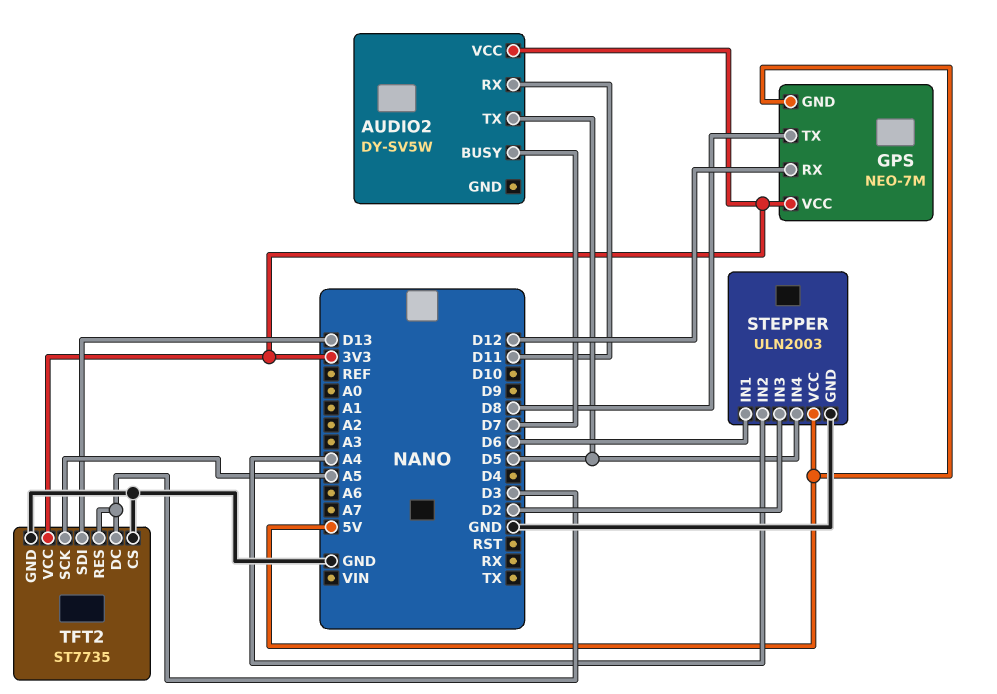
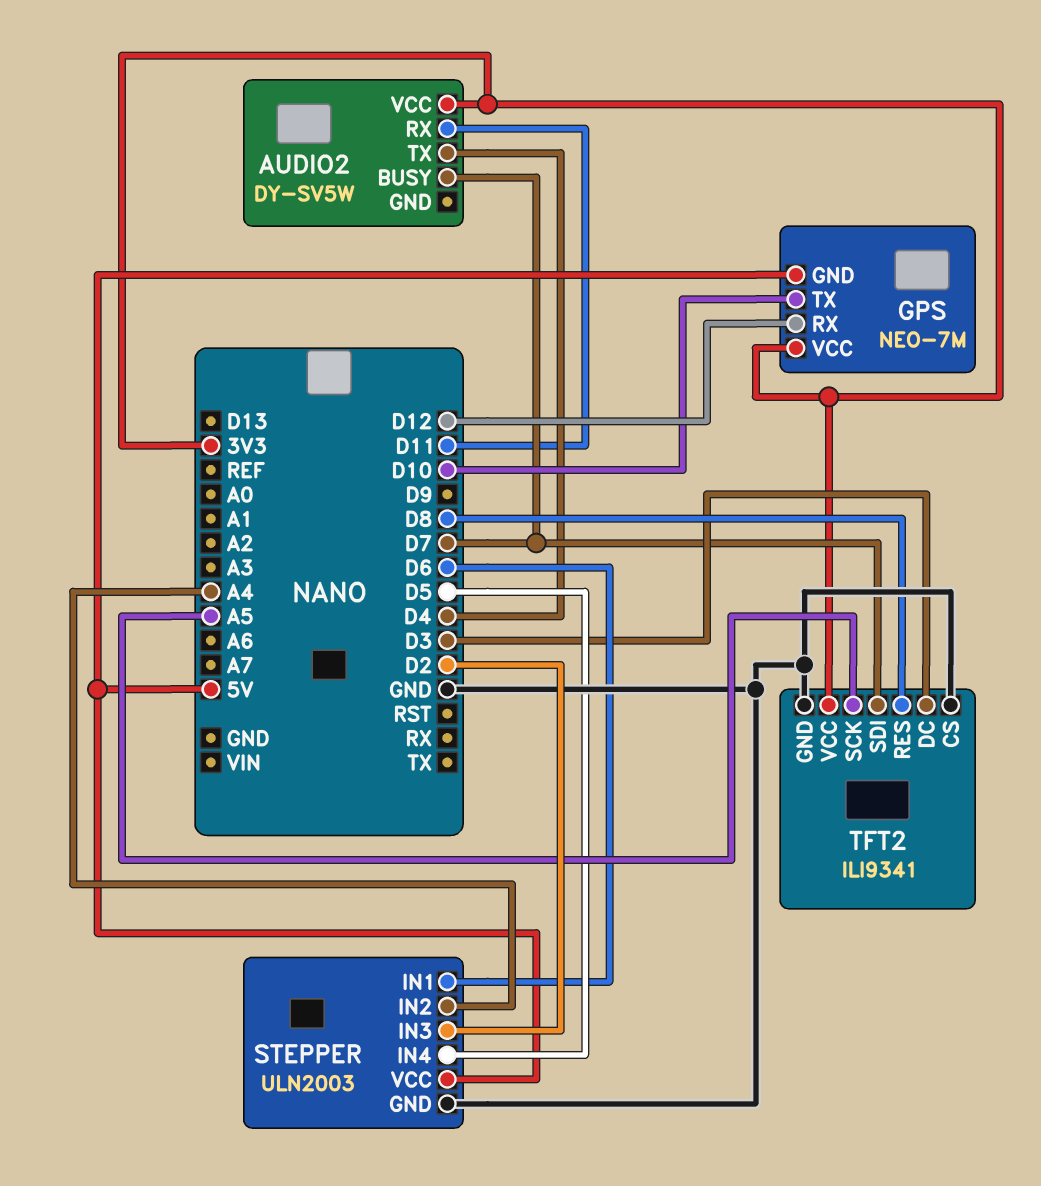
AUDIO2 pin TX: D5 -> D4
GPS pin TX: D8 -> D10
TFT2: ST7735 -> ILI9341
TFT2 pin RES: D3 -> D8
TFT2 pin SDI: D13 -> D7

